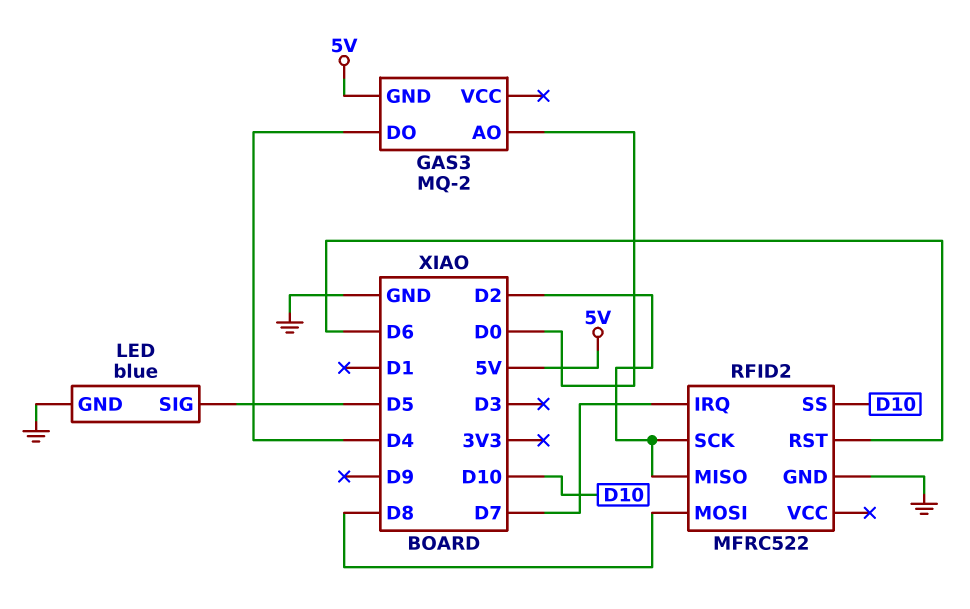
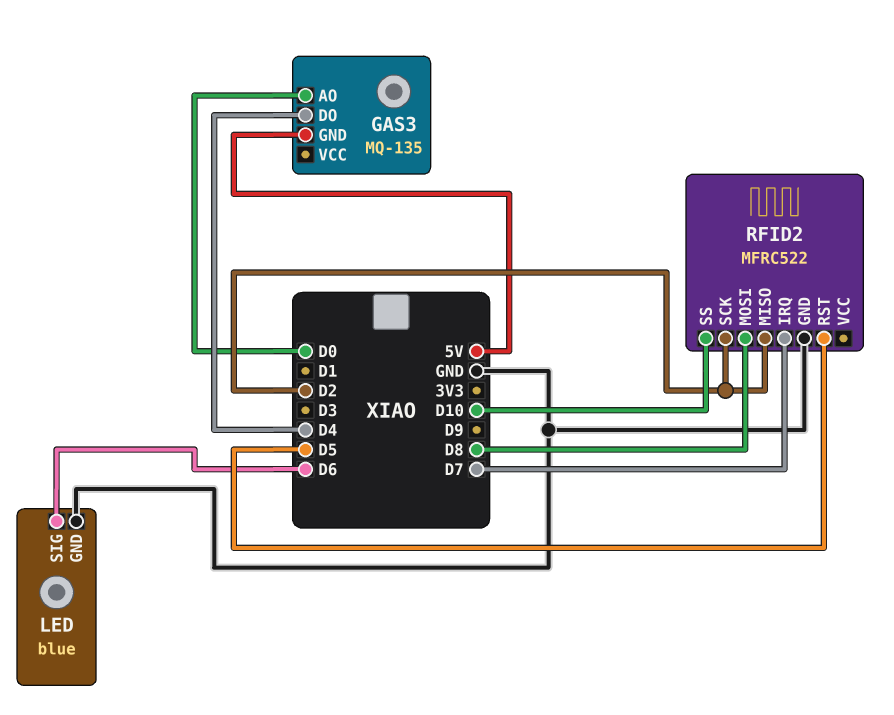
GAS3: MQ-2 -> MQ-135
LED pin SIG: D5 -> D6
RFID2 pin RST: D6 -> D5

